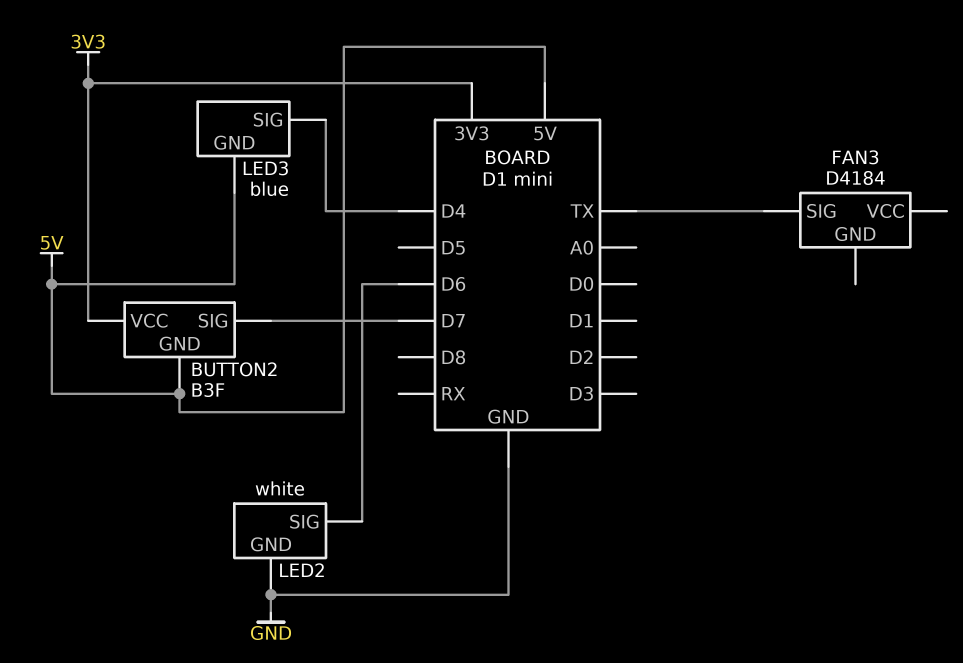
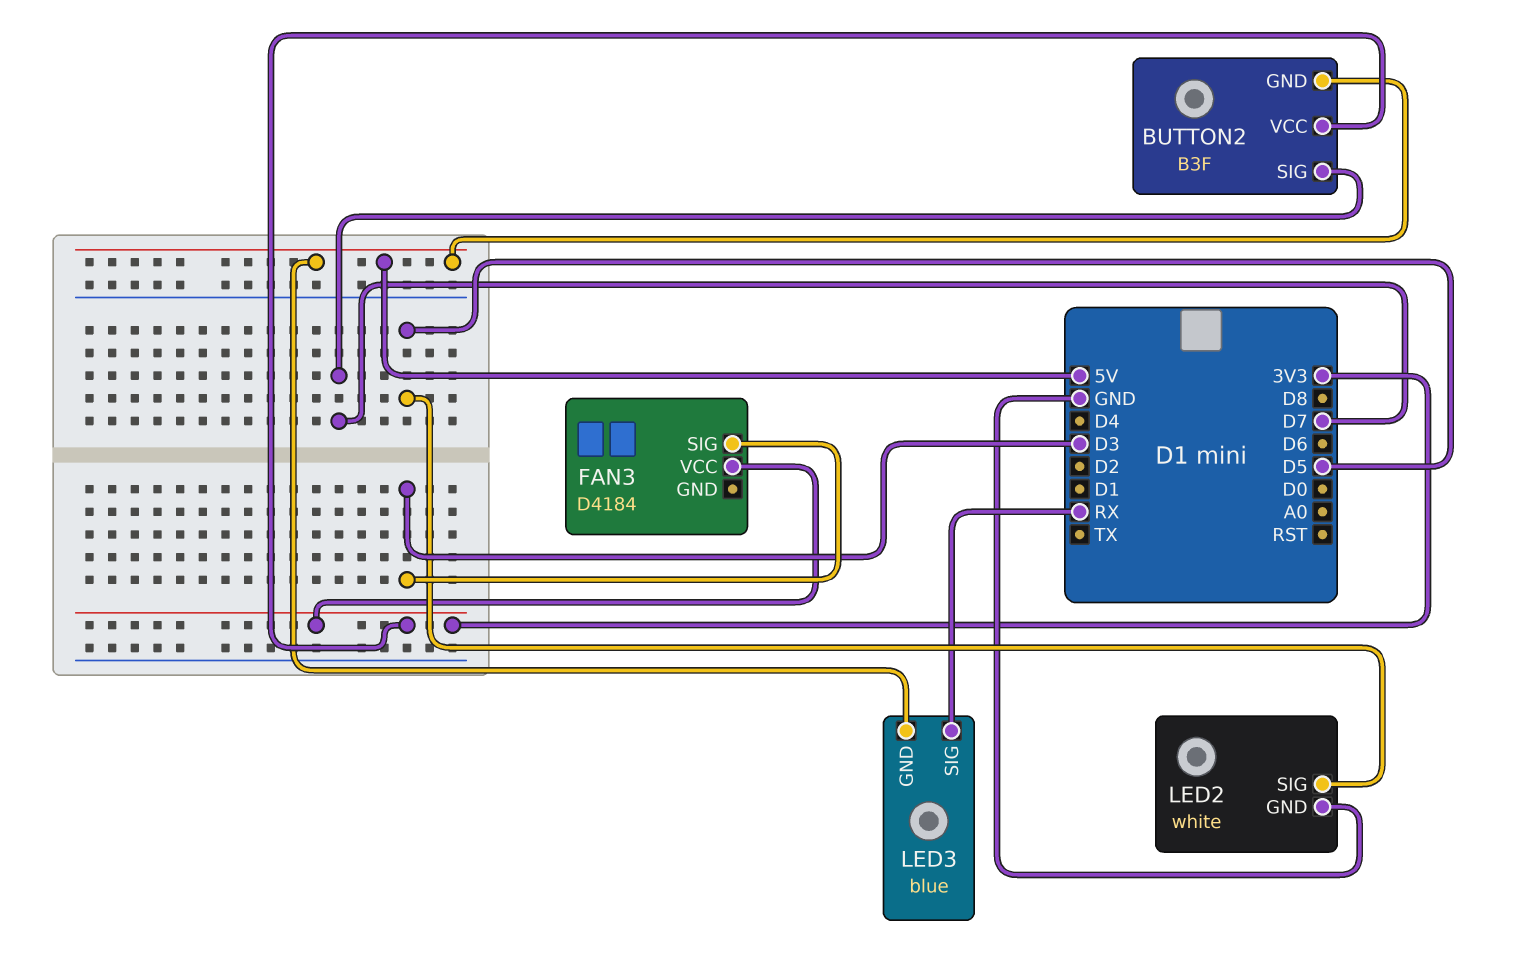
FAN3 pin SIG: TX -> D3
FAN3 pin VCC: none -> 3V3
LED2 pin SIG: D6 -> D5
LED3 pin SIG: D4 -> RX

